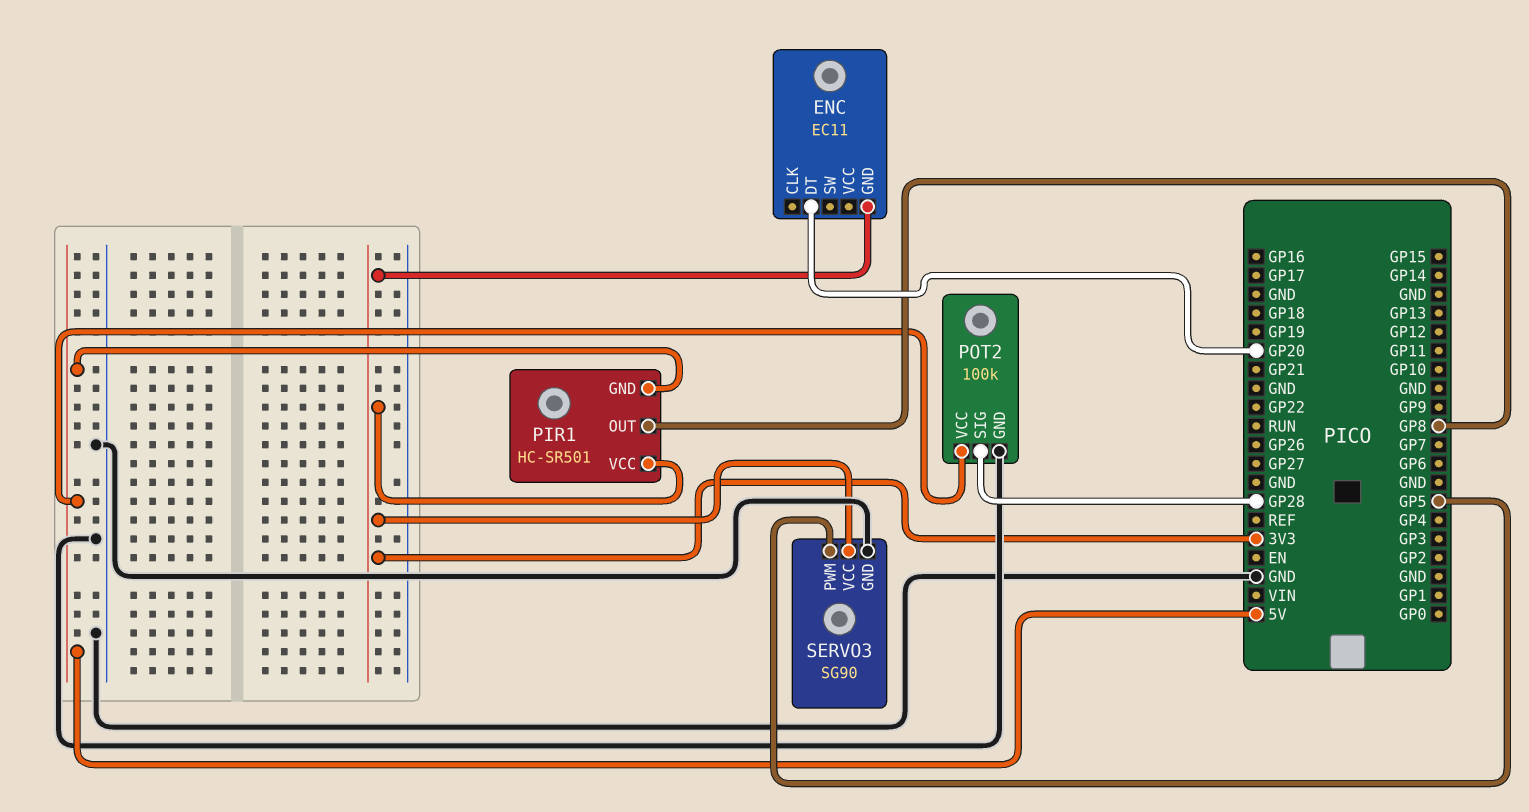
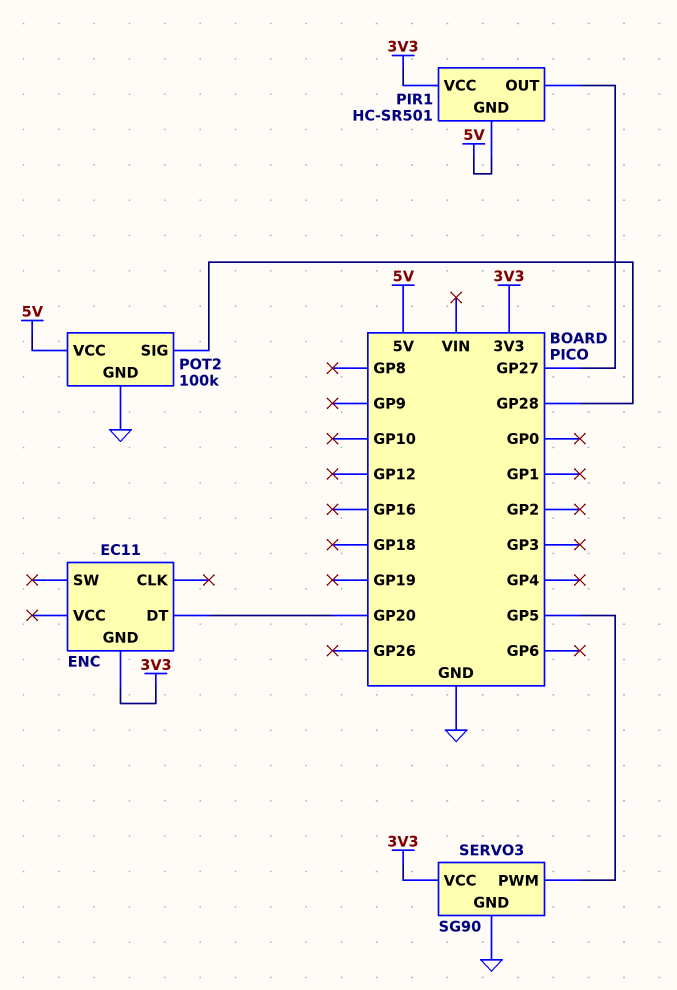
PIR1 pin OUT: GP8 -> GP27

